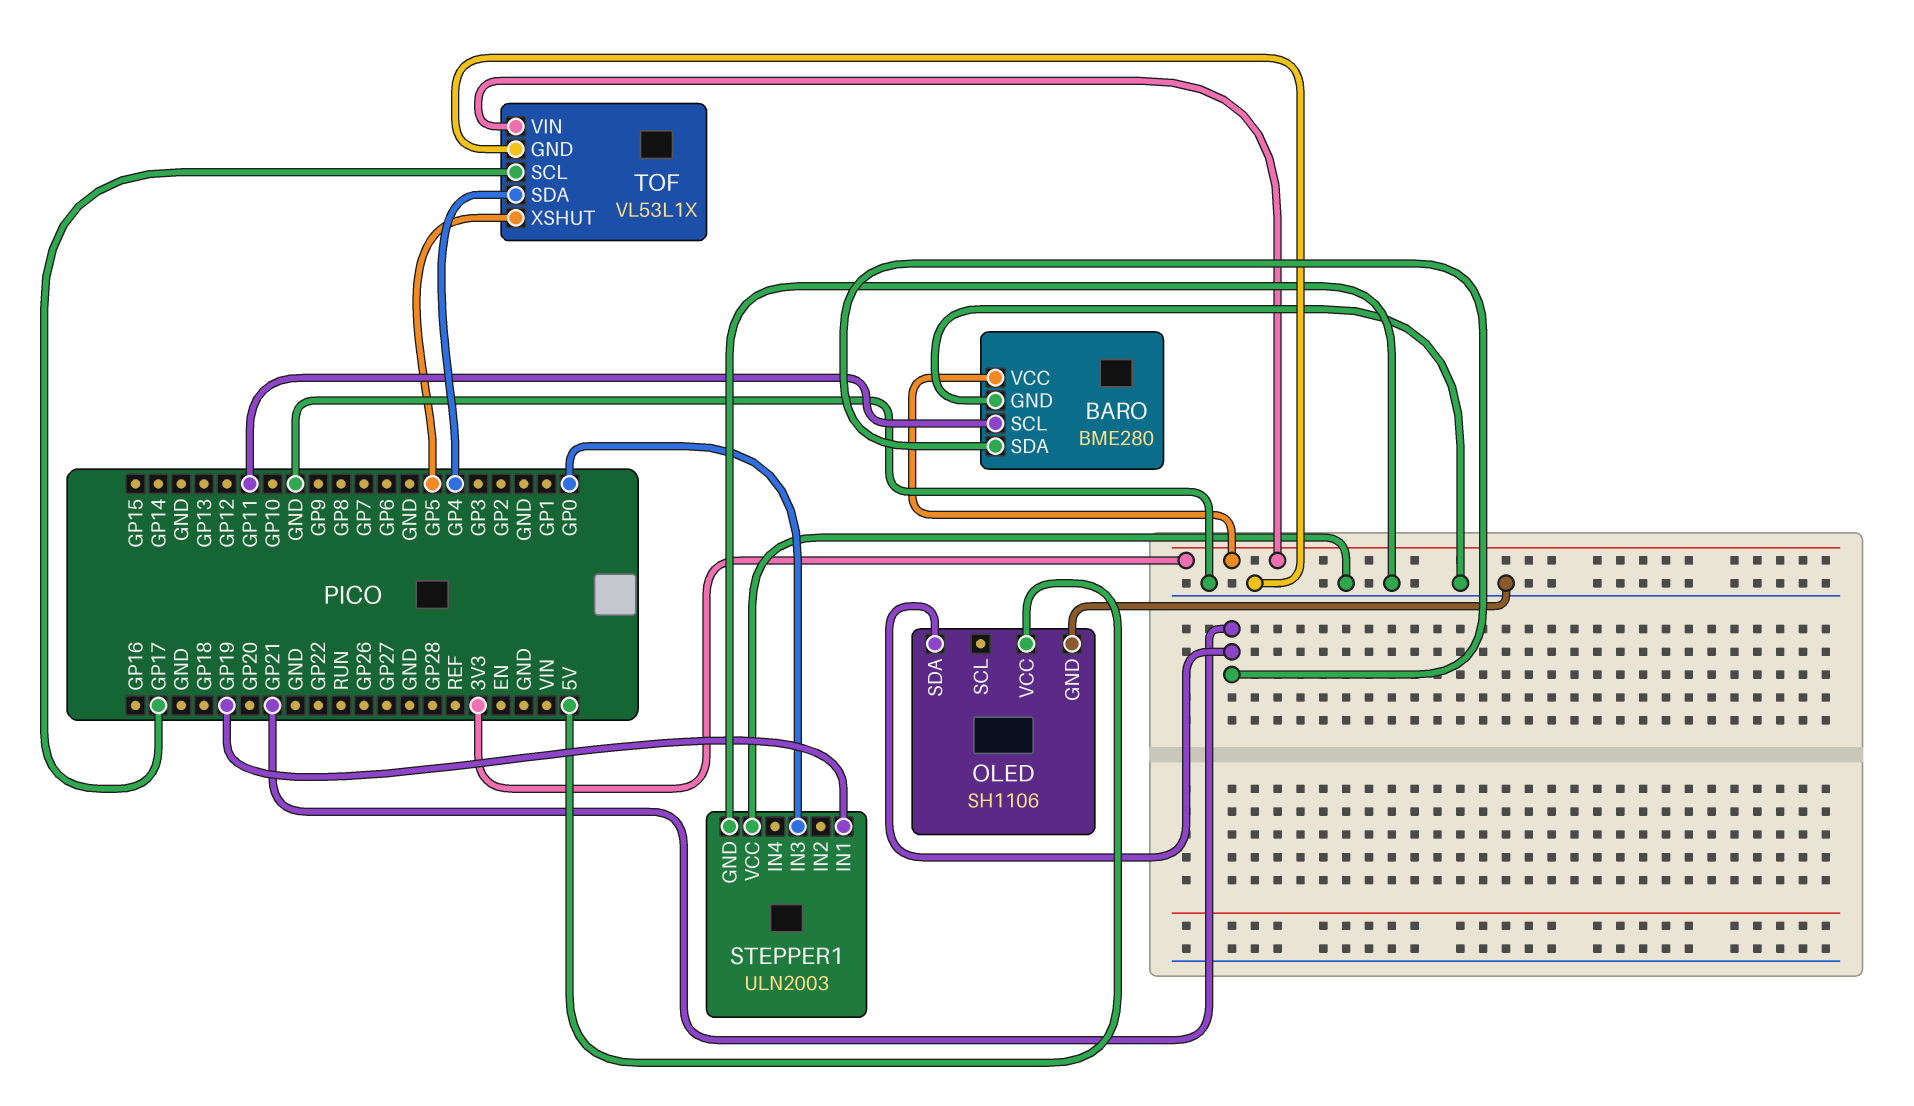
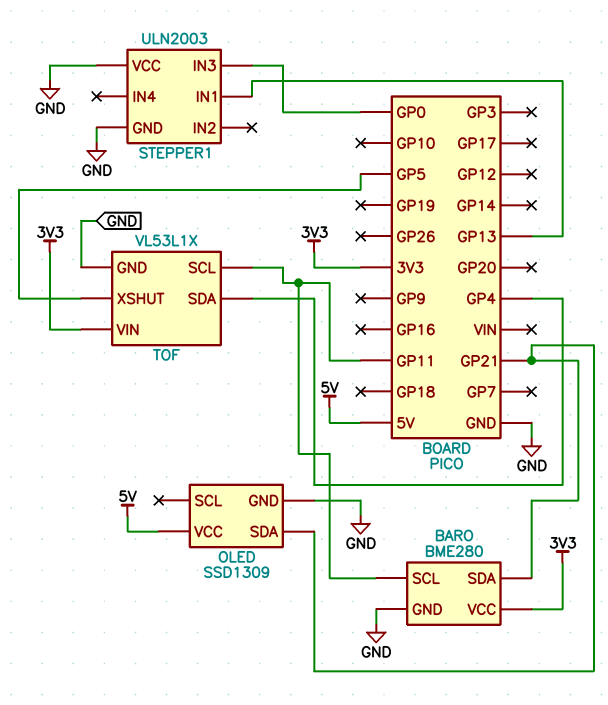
OLED: SH1106 -> SSD1309
STEPPER1 pin IN1: GP19 -> GP13
TOF pin SCL: GP17 -> GP11

